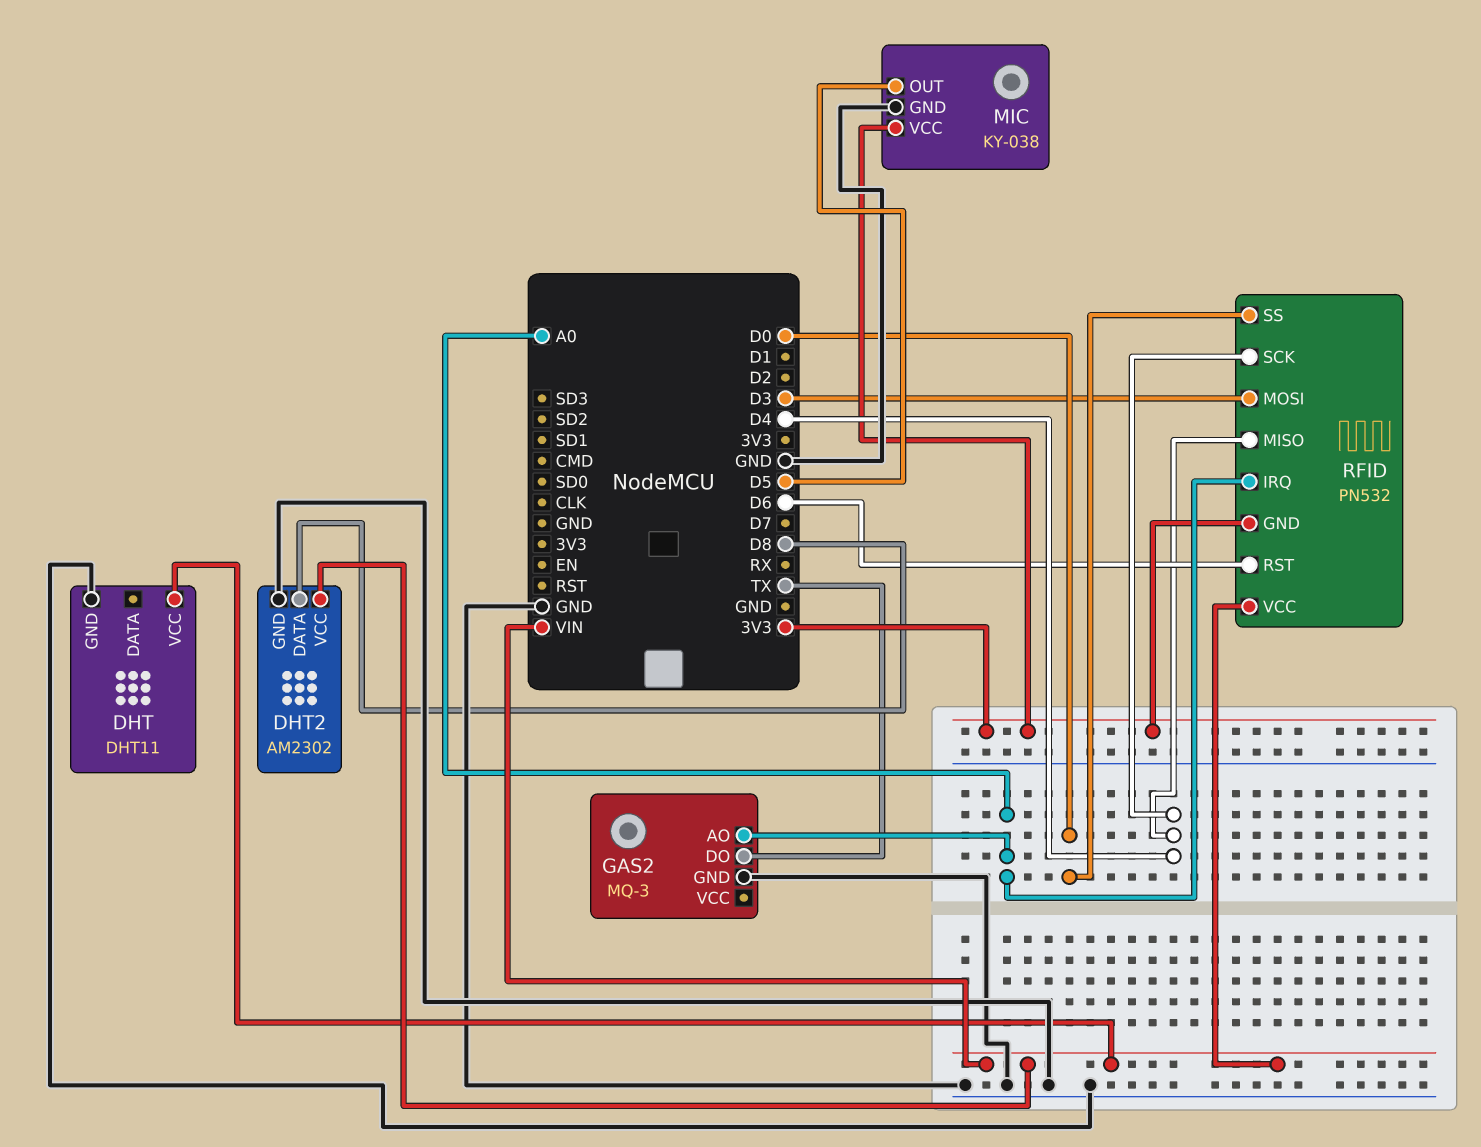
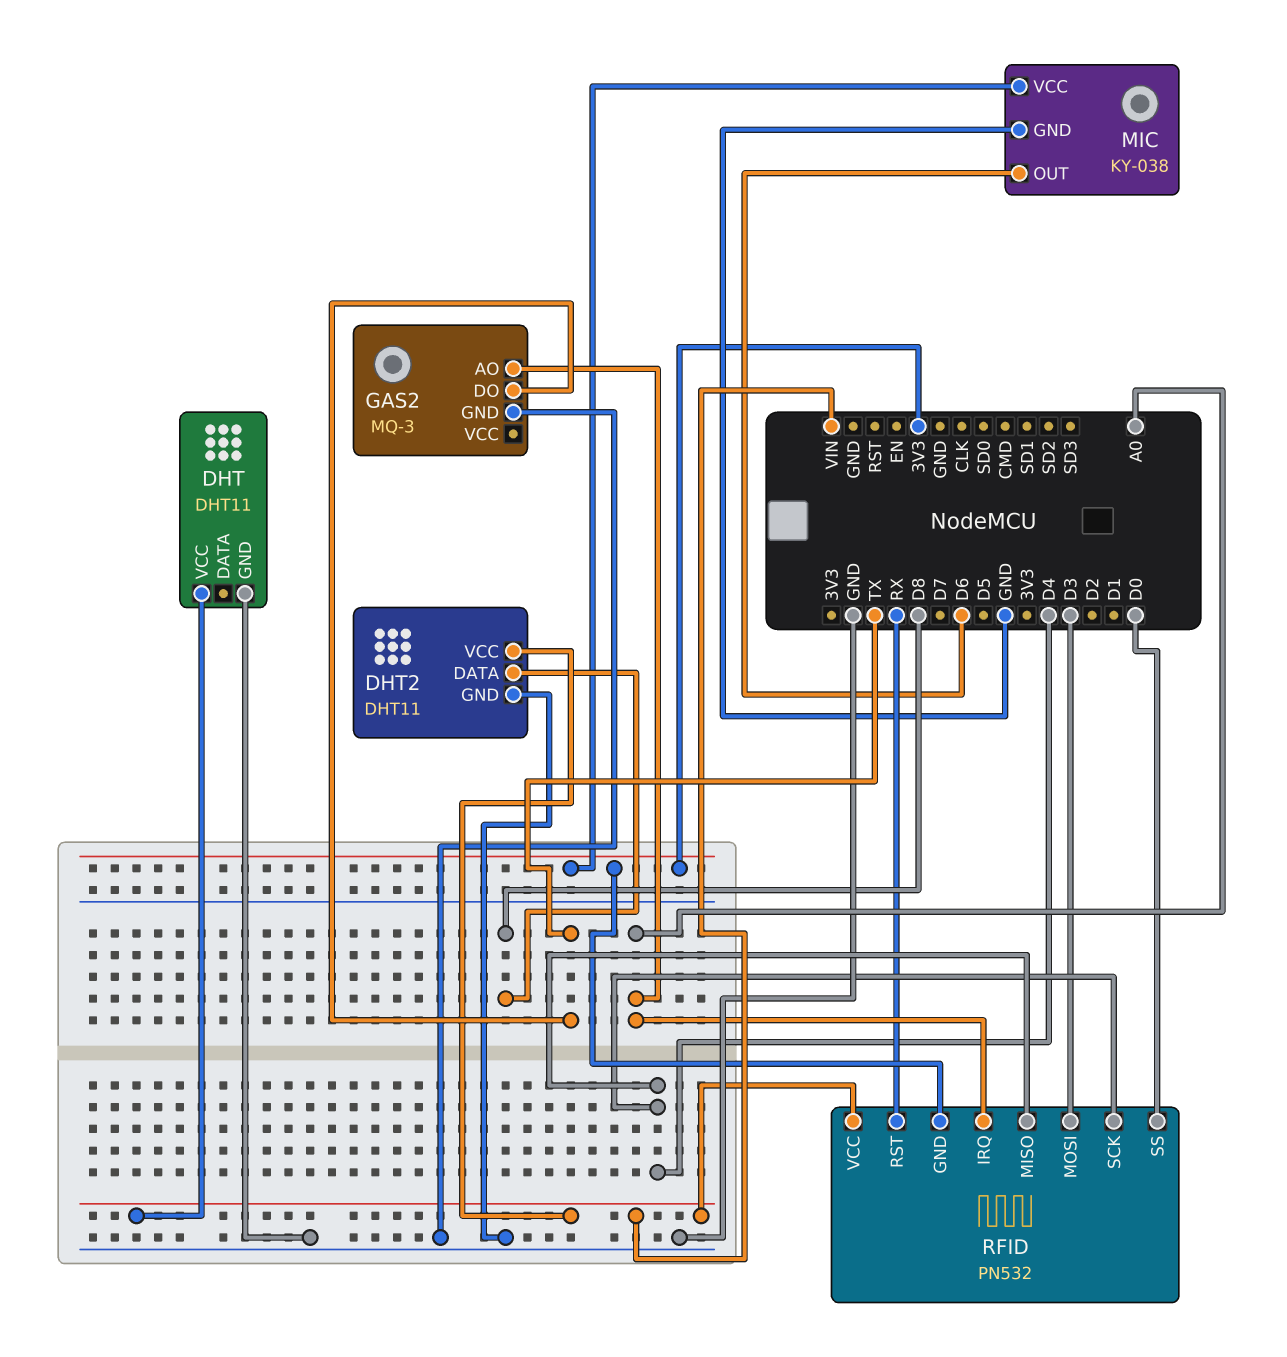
DHT2: AM2302 -> DHT11
MIC pin OUT: D5 -> D6
RFID pin RST: D6 -> RX

